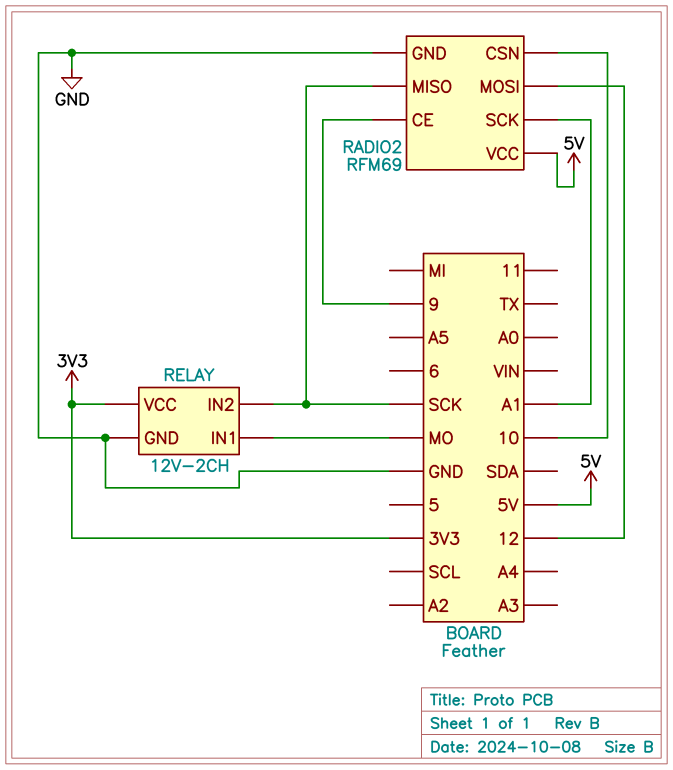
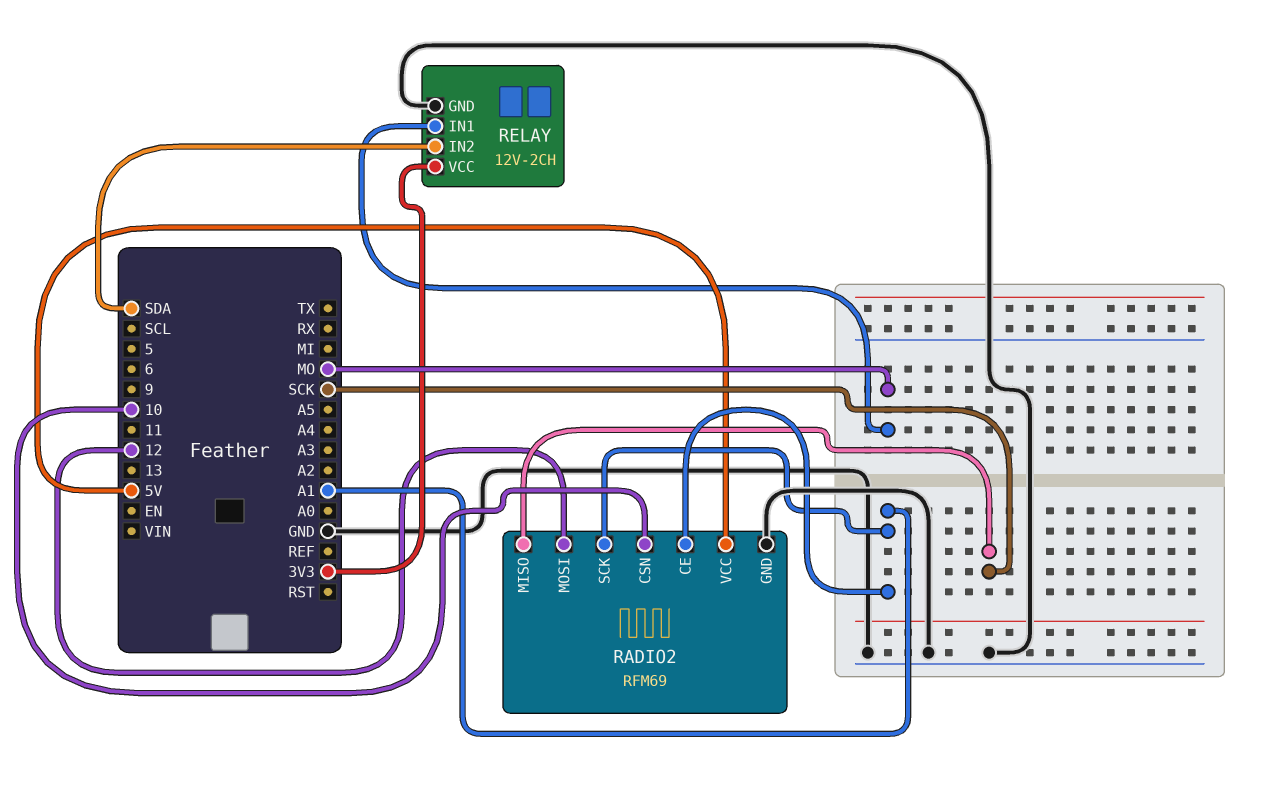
RADIO2 pin CE: 9 -> A1
RELAY pin IN2: SCK -> SDA

